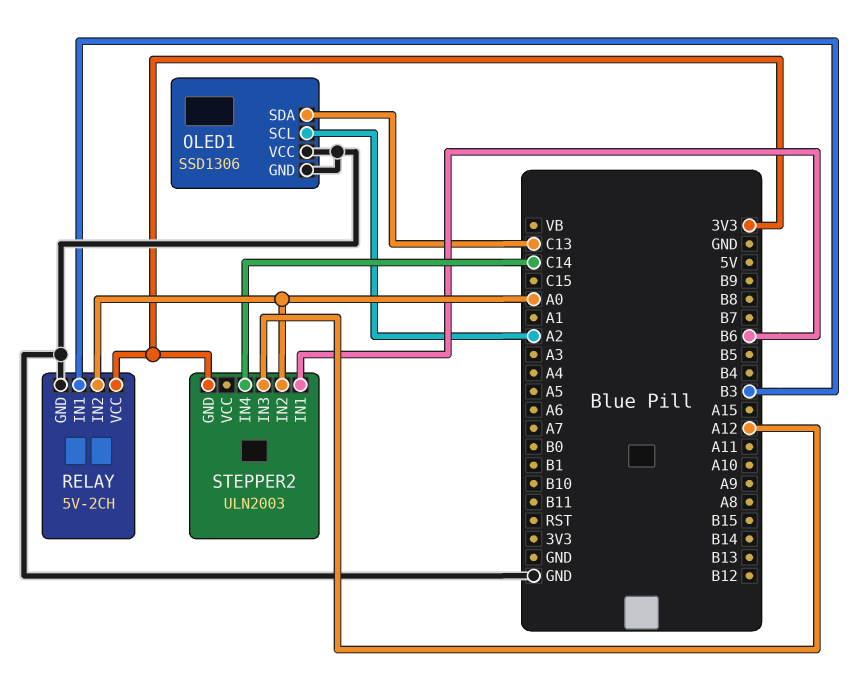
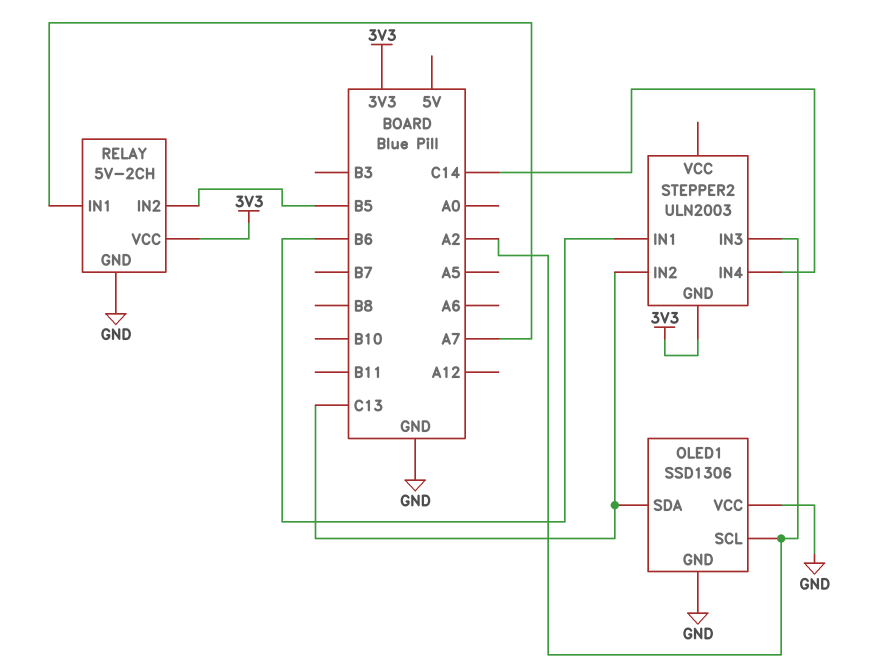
RELAY pin IN1: B3 -> A7
RELAY pin IN2: A0 -> B5
STEPPER2 pin IN2: A0 -> C13
STEPPER2 pin IN3: A12 -> A2

